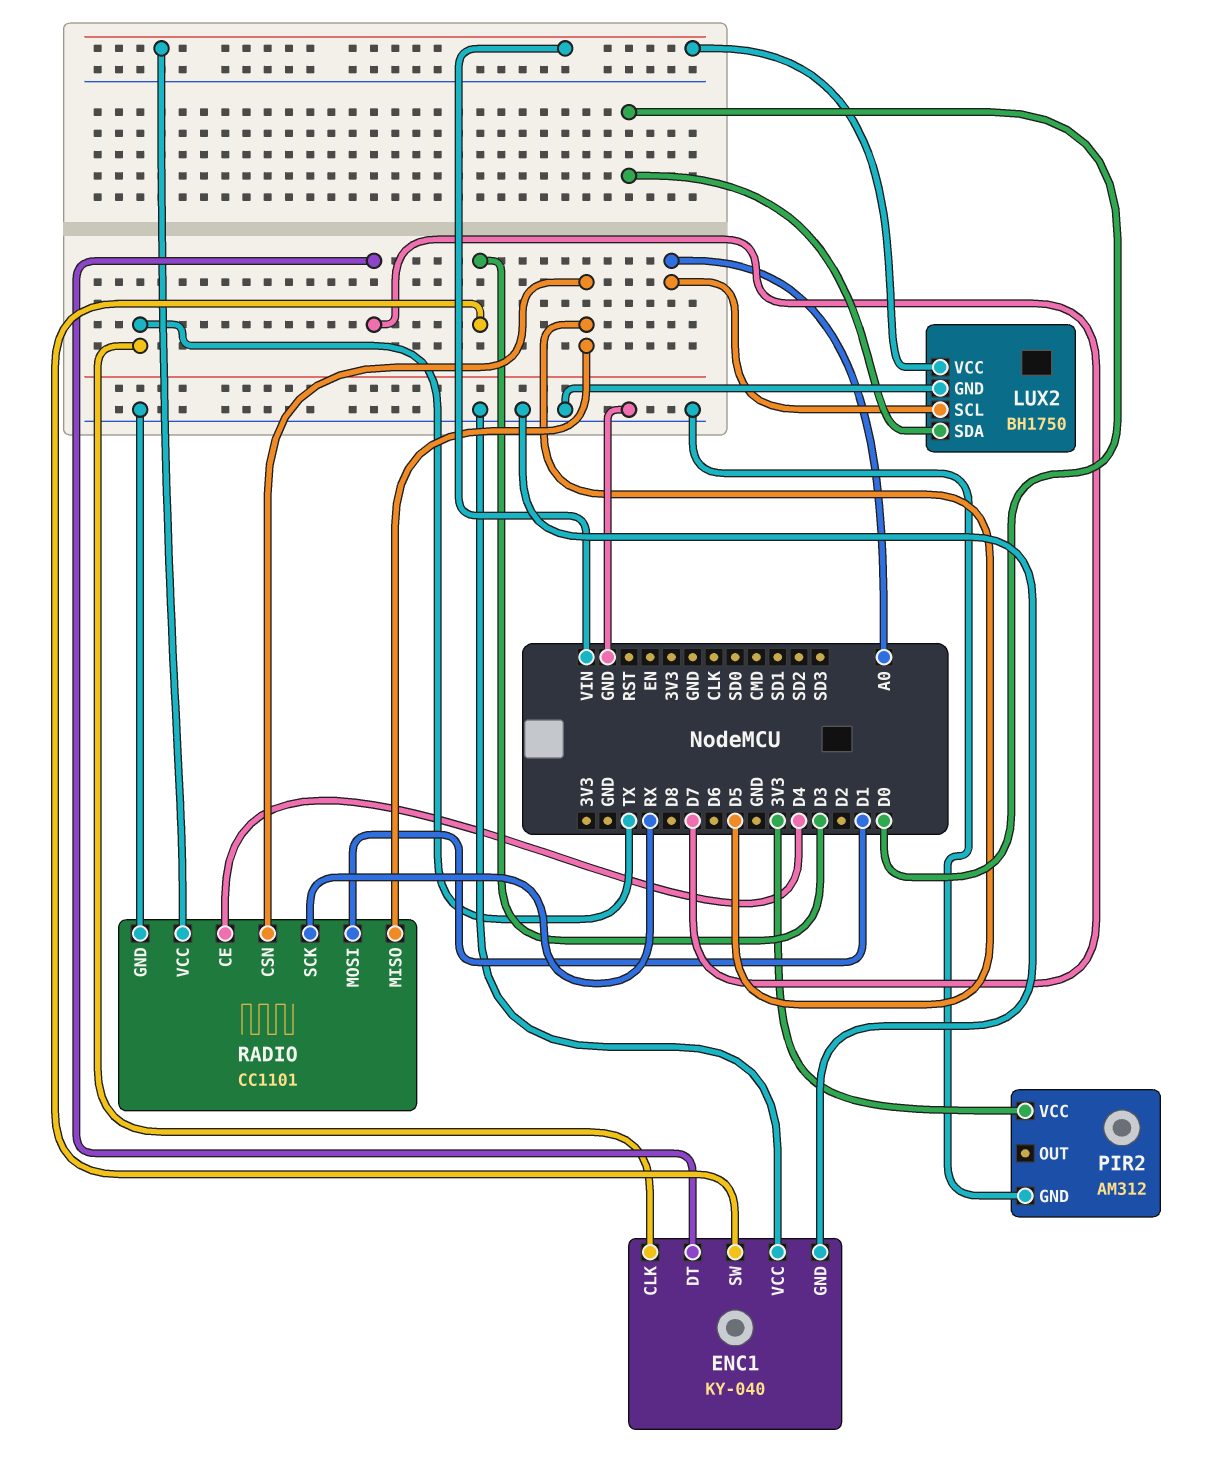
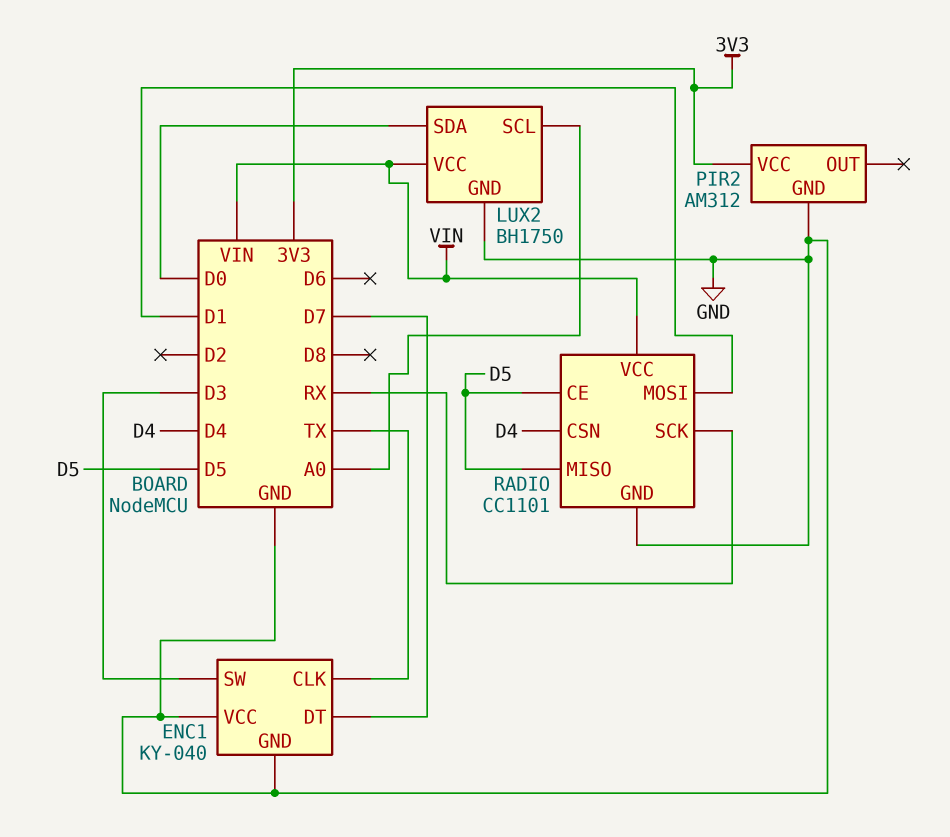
RADIO pin CE: D4 -> D5
RADIO pin CSN: D5 -> D4

